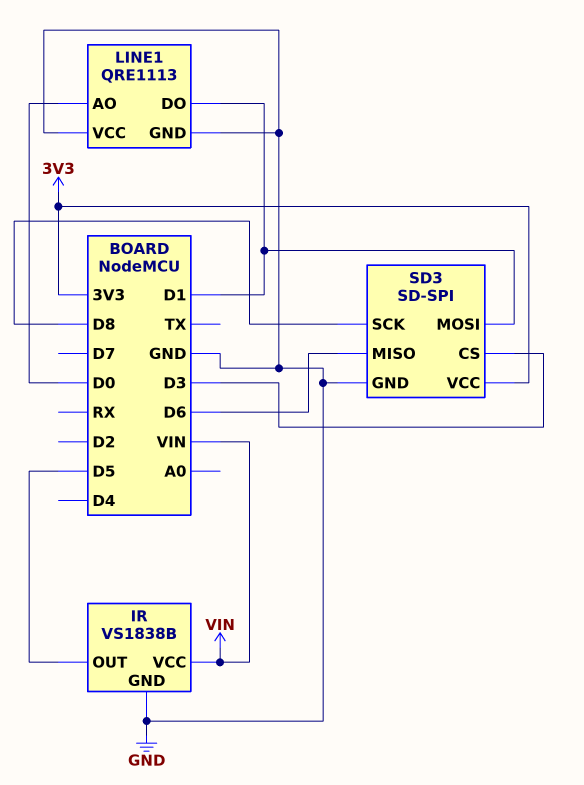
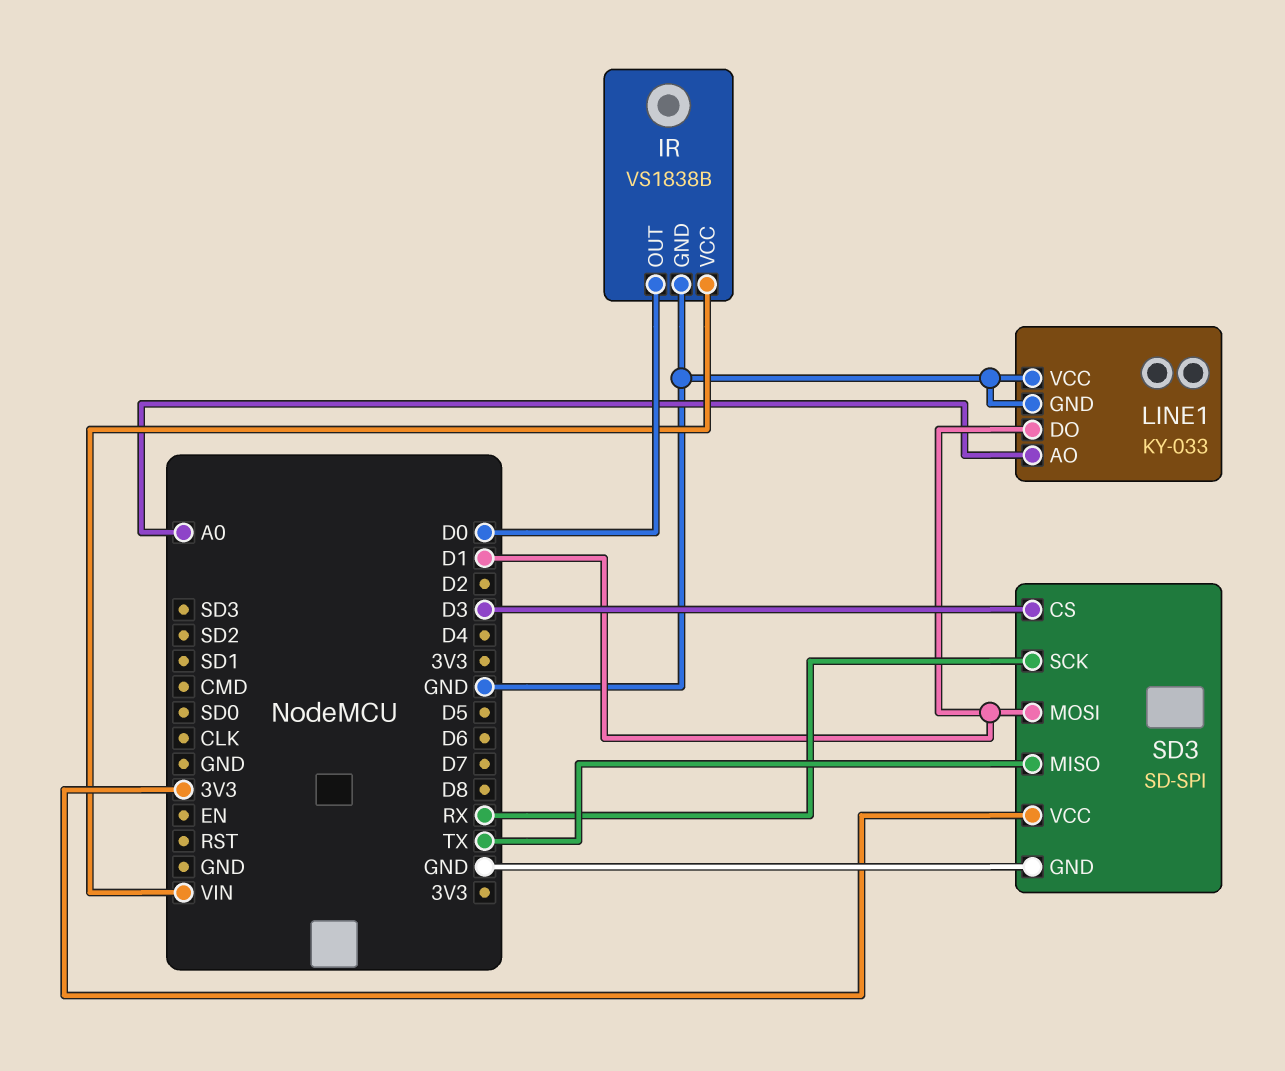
IR pin OUT: D5 -> D0
LINE1: QRE1113 -> KY-033
LINE1 pin AO: D0 -> A0
SD3 pin MISO: D6 -> TX
SD3 pin SCK: D8 -> RX

